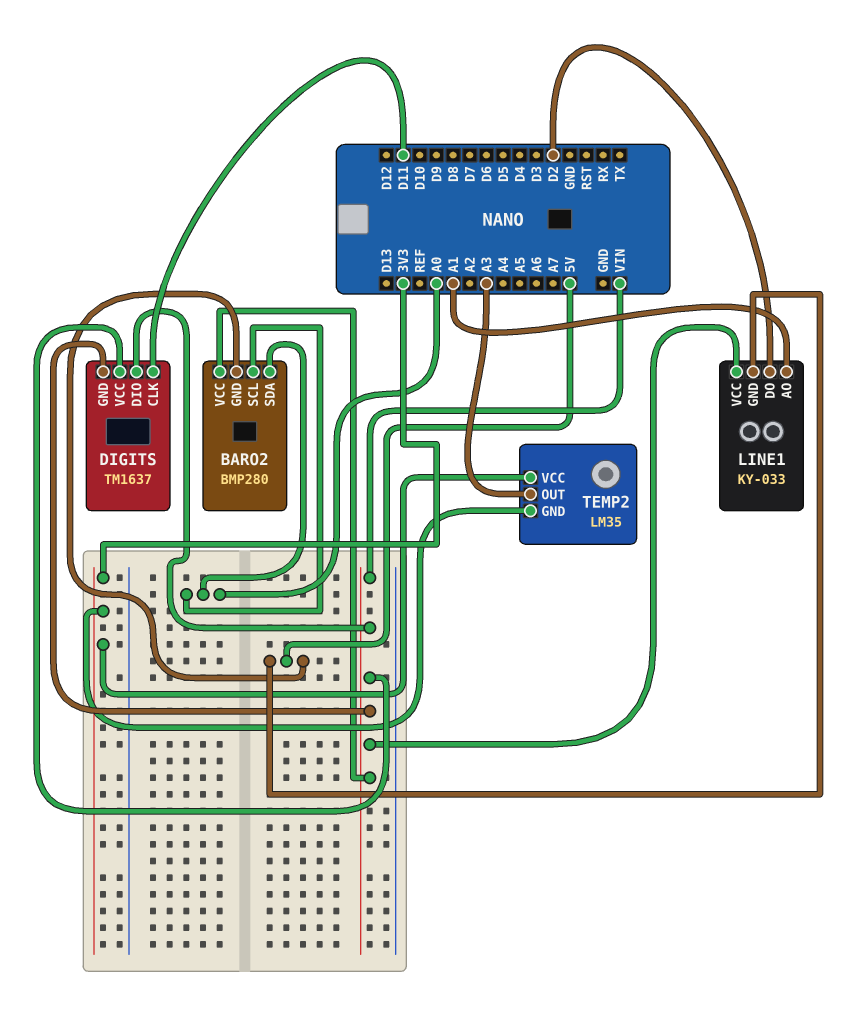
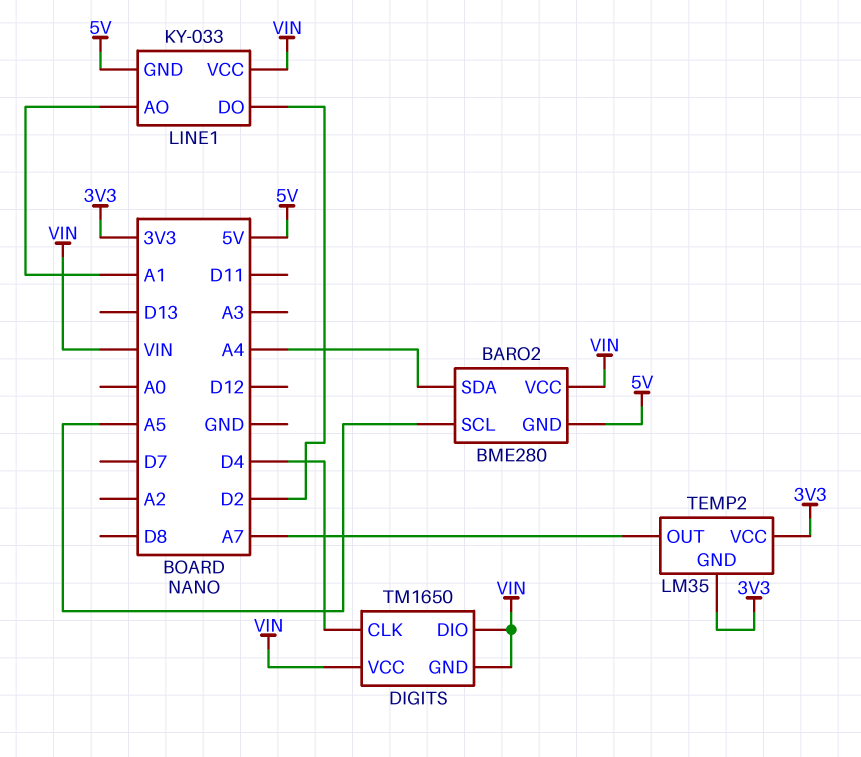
BARO2: BMP280 -> BME280
BARO2 pin SCL: A0 -> A5
BARO2 pin SDA: A0 -> A4
DIGITS: TM1637 -> TM1650
DIGITS pin CLK: D11 -> D4
TEMP2 pin OUT: A3 -> A7

